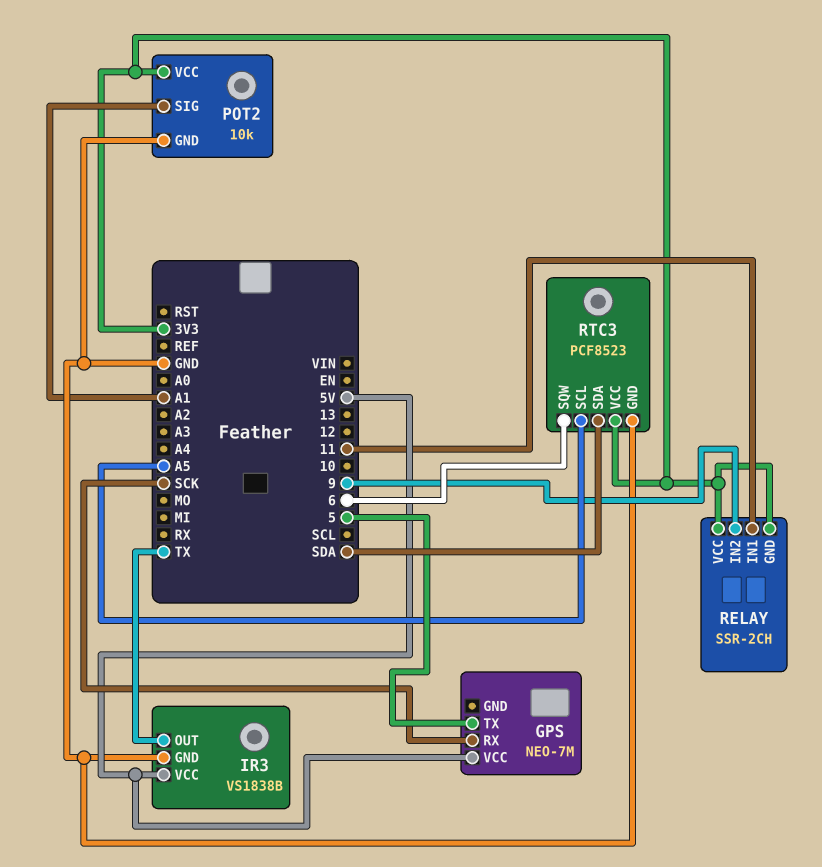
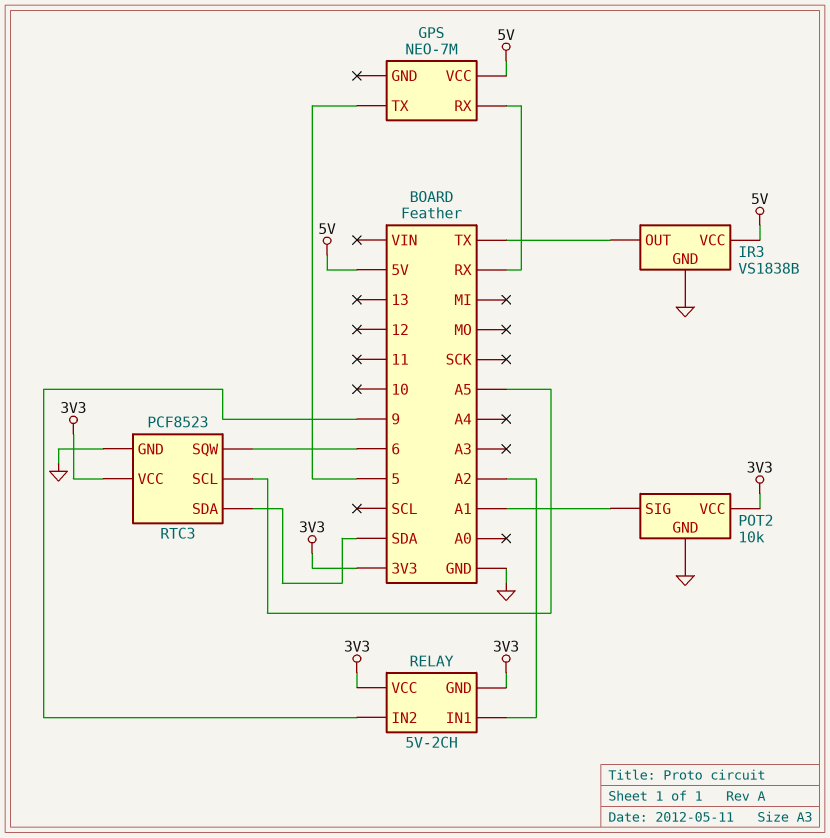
GPS pin RX: SCK -> RX
RELAY: SSR-2CH -> 5V-2CH
RELAY pin IN1: 11 -> A2

